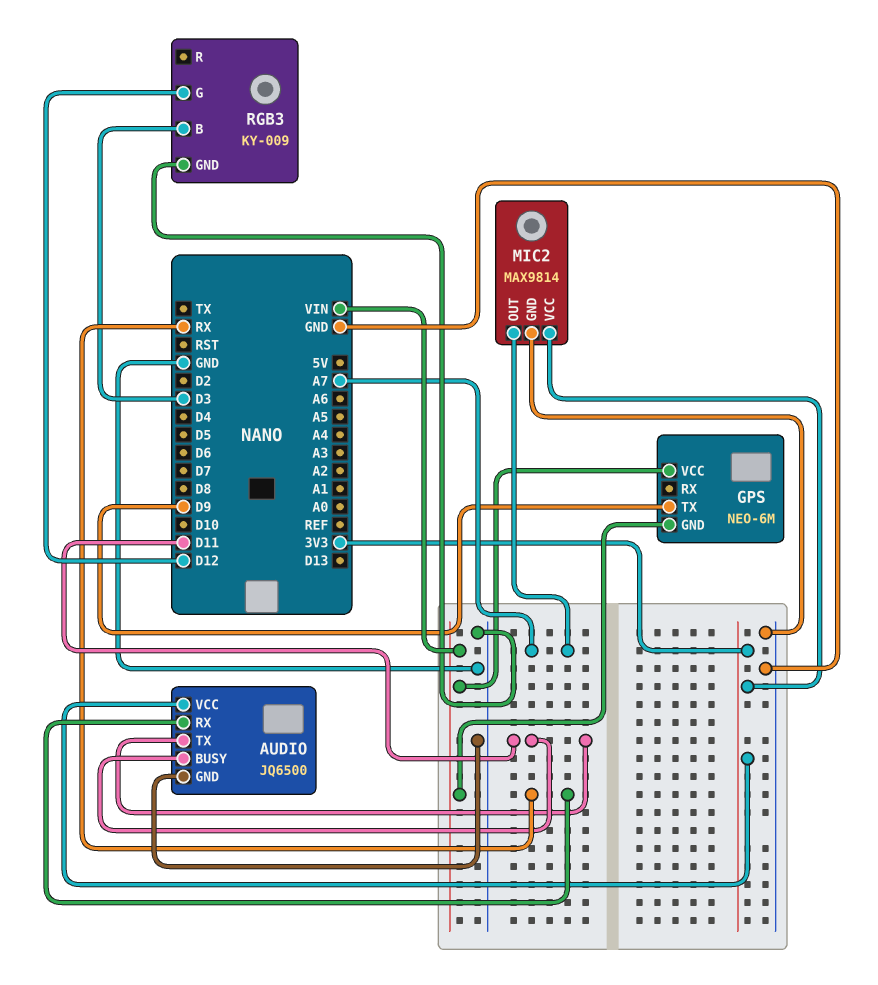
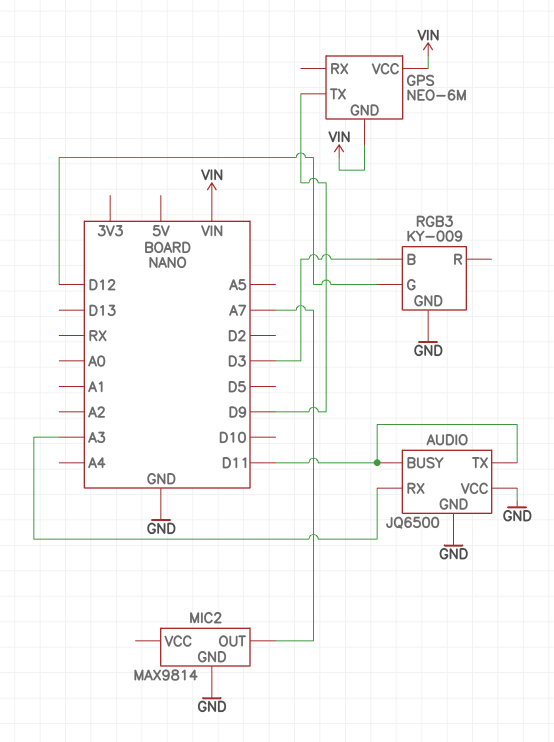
AUDIO pin RX: RX -> A3
AUDIO pin VCC: 3V3 -> GND
MIC2 pin VCC: 3V3 -> none

